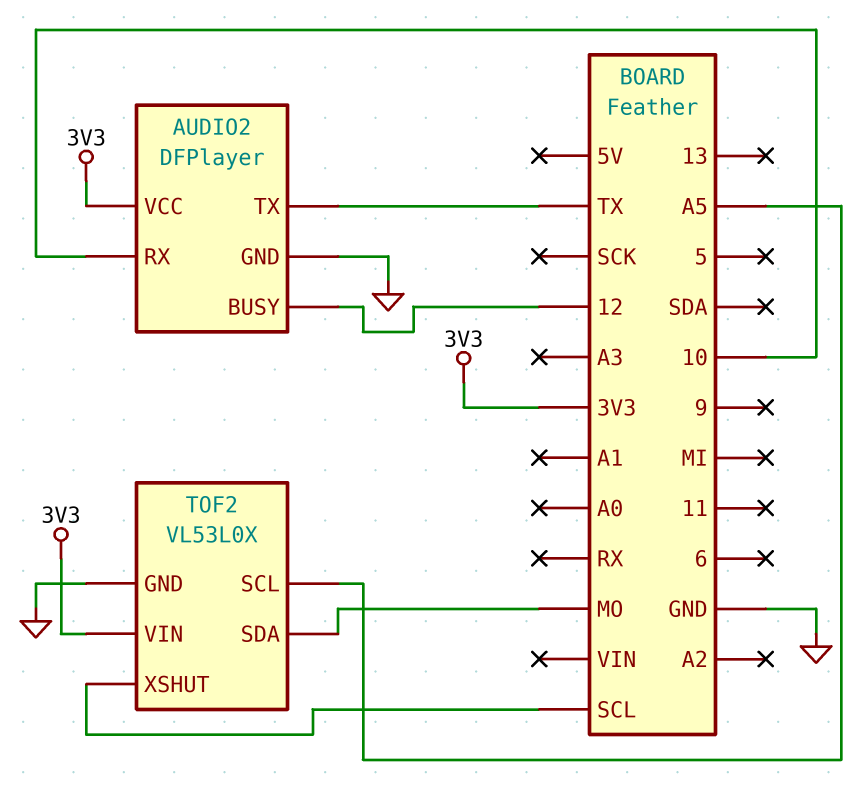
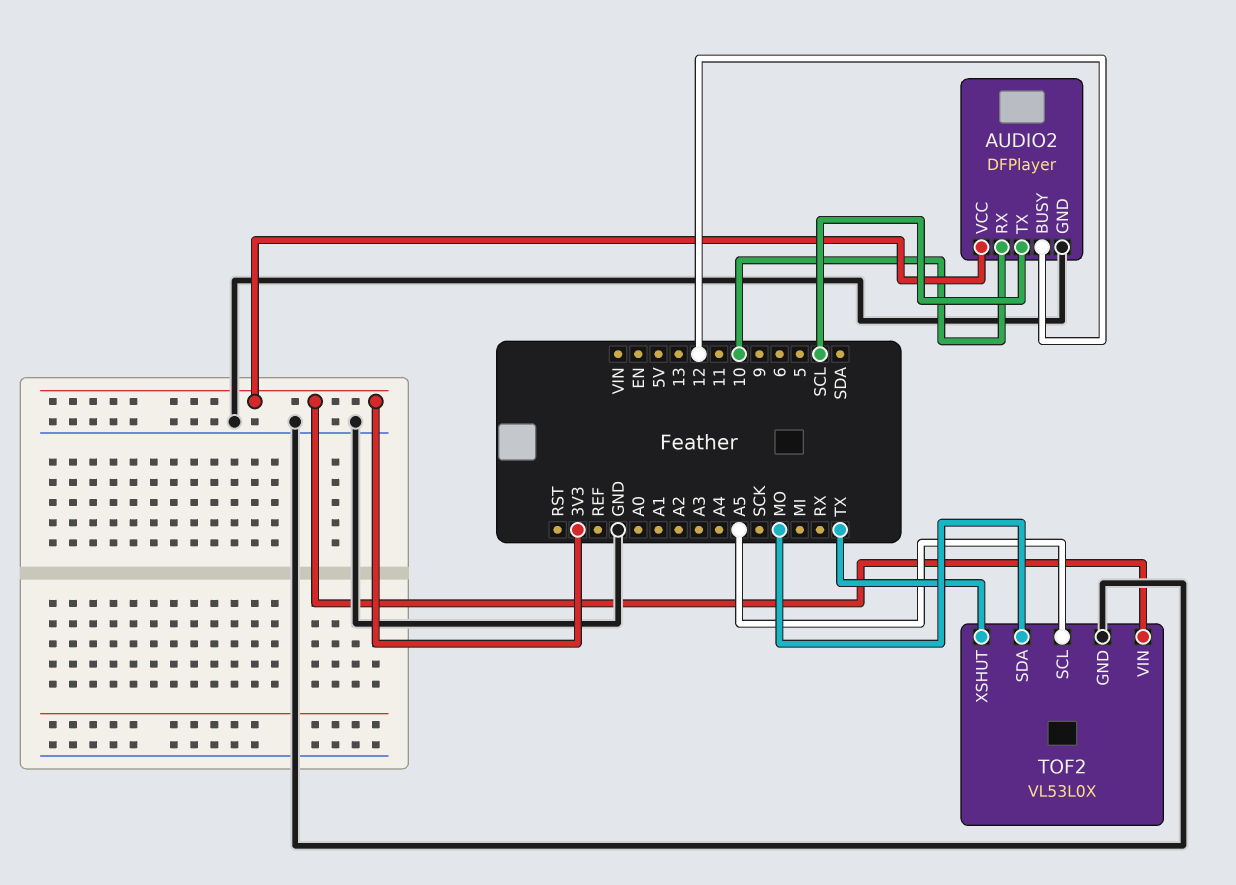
AUDIO2 pin TX: TX -> SCL
TOF2 pin XSHUT: SCL -> TX

